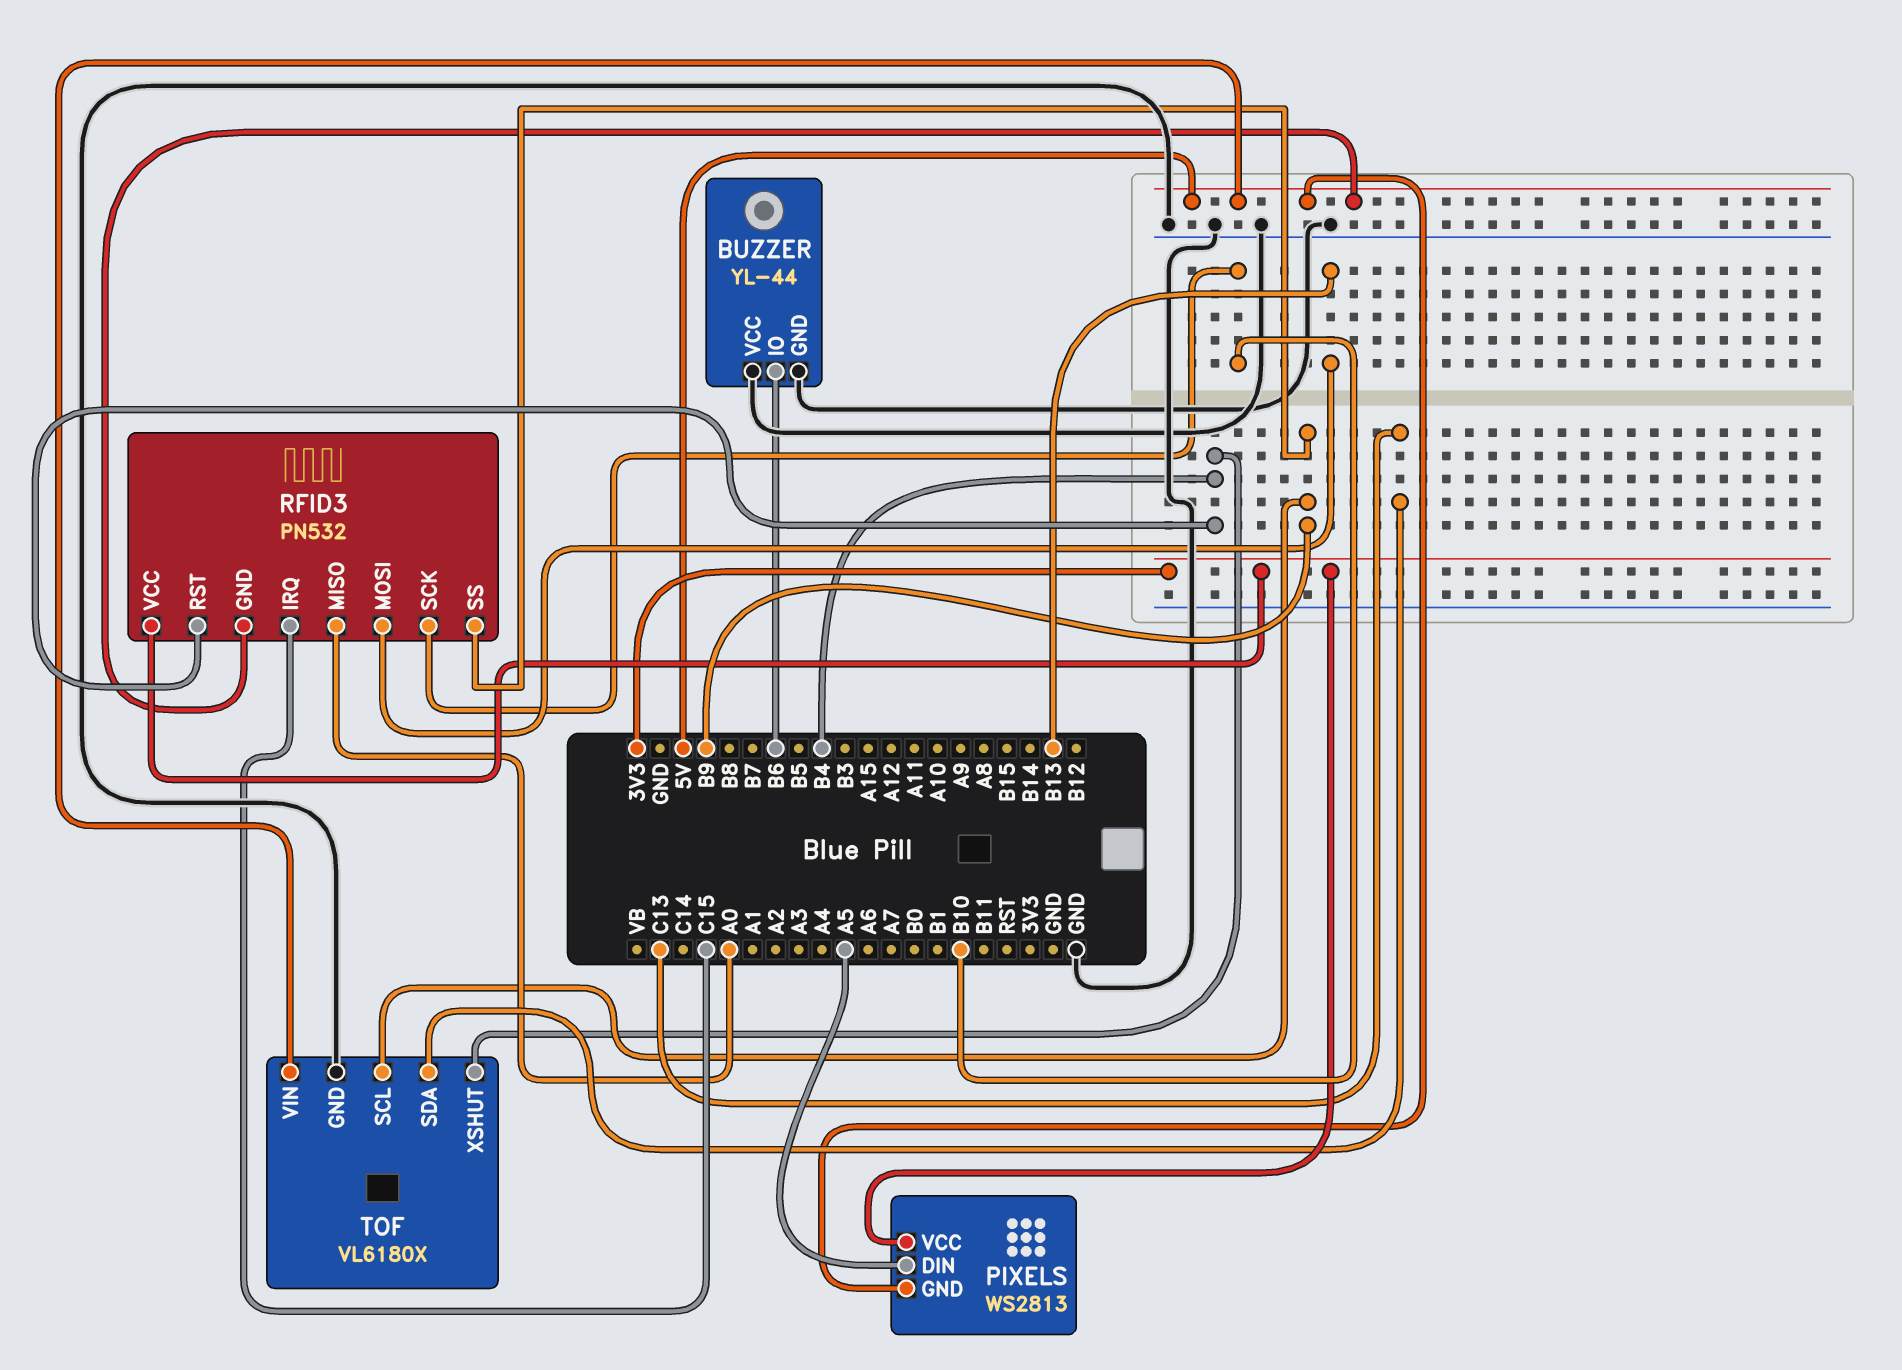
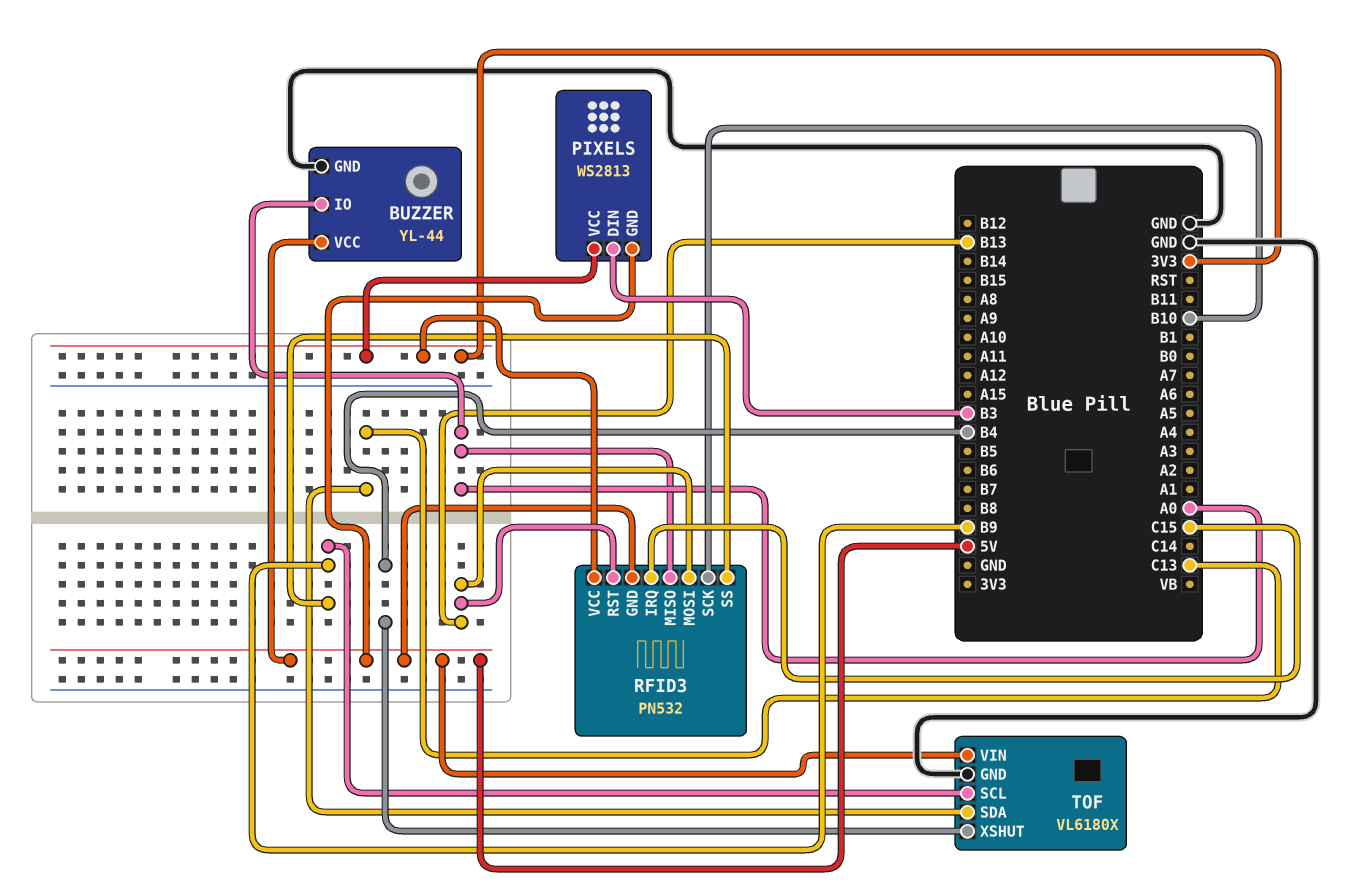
BUZZER pin IO: B6 -> A0
BUZZER pin VCC: GND -> 5V
PIXELS pin DIN: A5 -> B3
RFID3 pin RST: B4 -> B13

